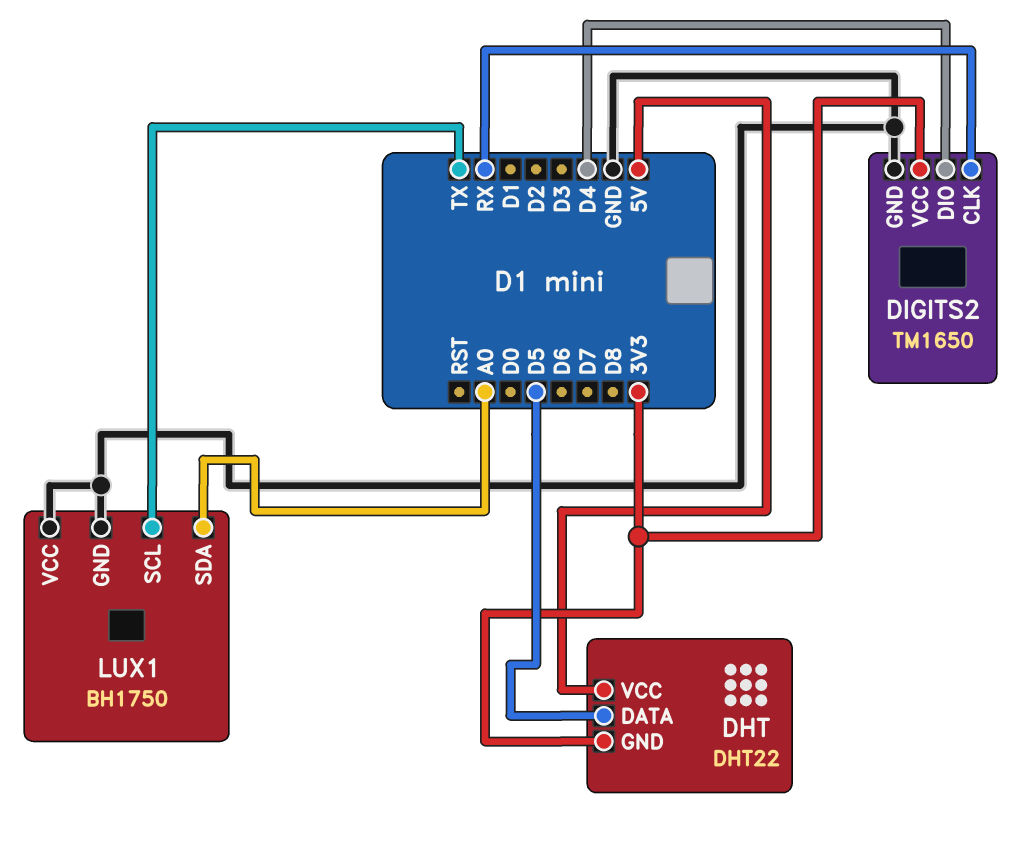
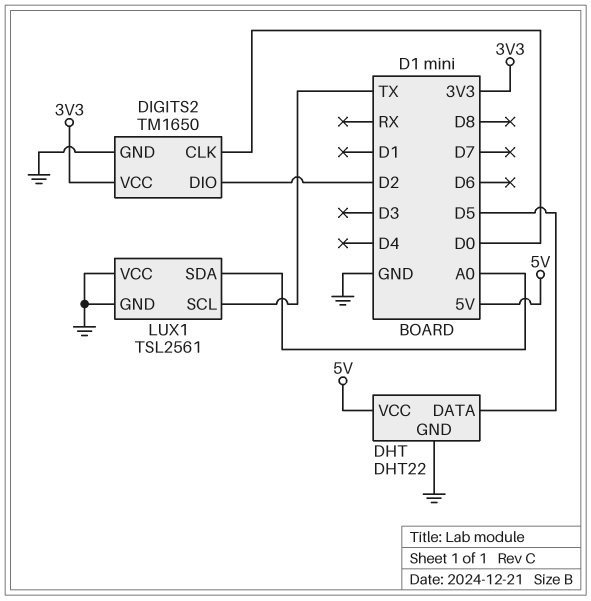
DHT pin GND: 3V3 -> GND
DIGITS2 pin CLK: RX -> D0
DIGITS2 pin DIO: D4 -> D2
LUX1: BH1750 -> TSL2561

